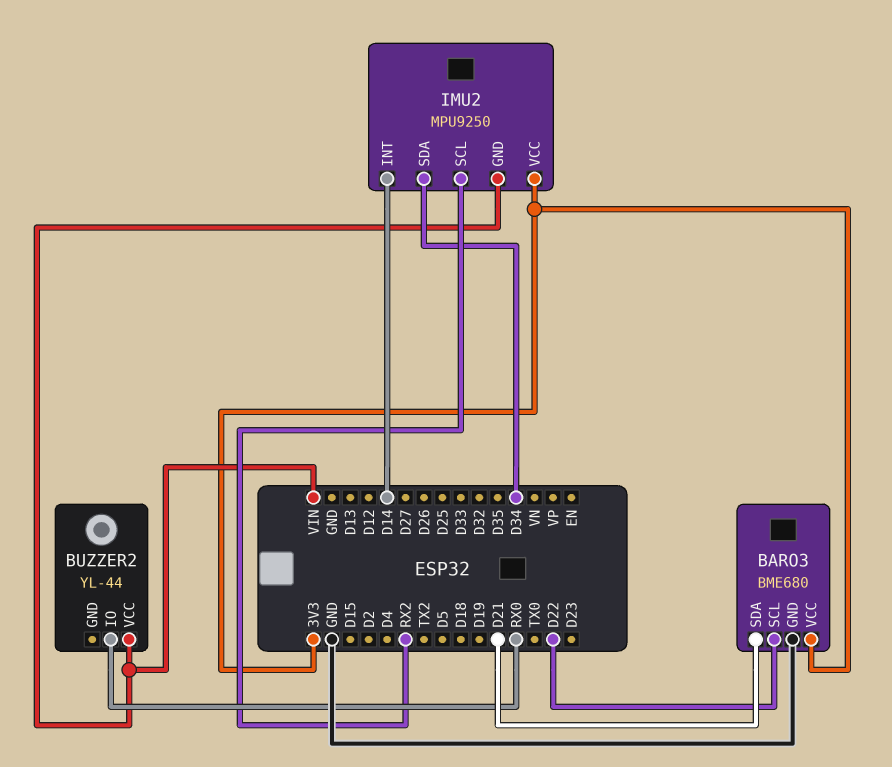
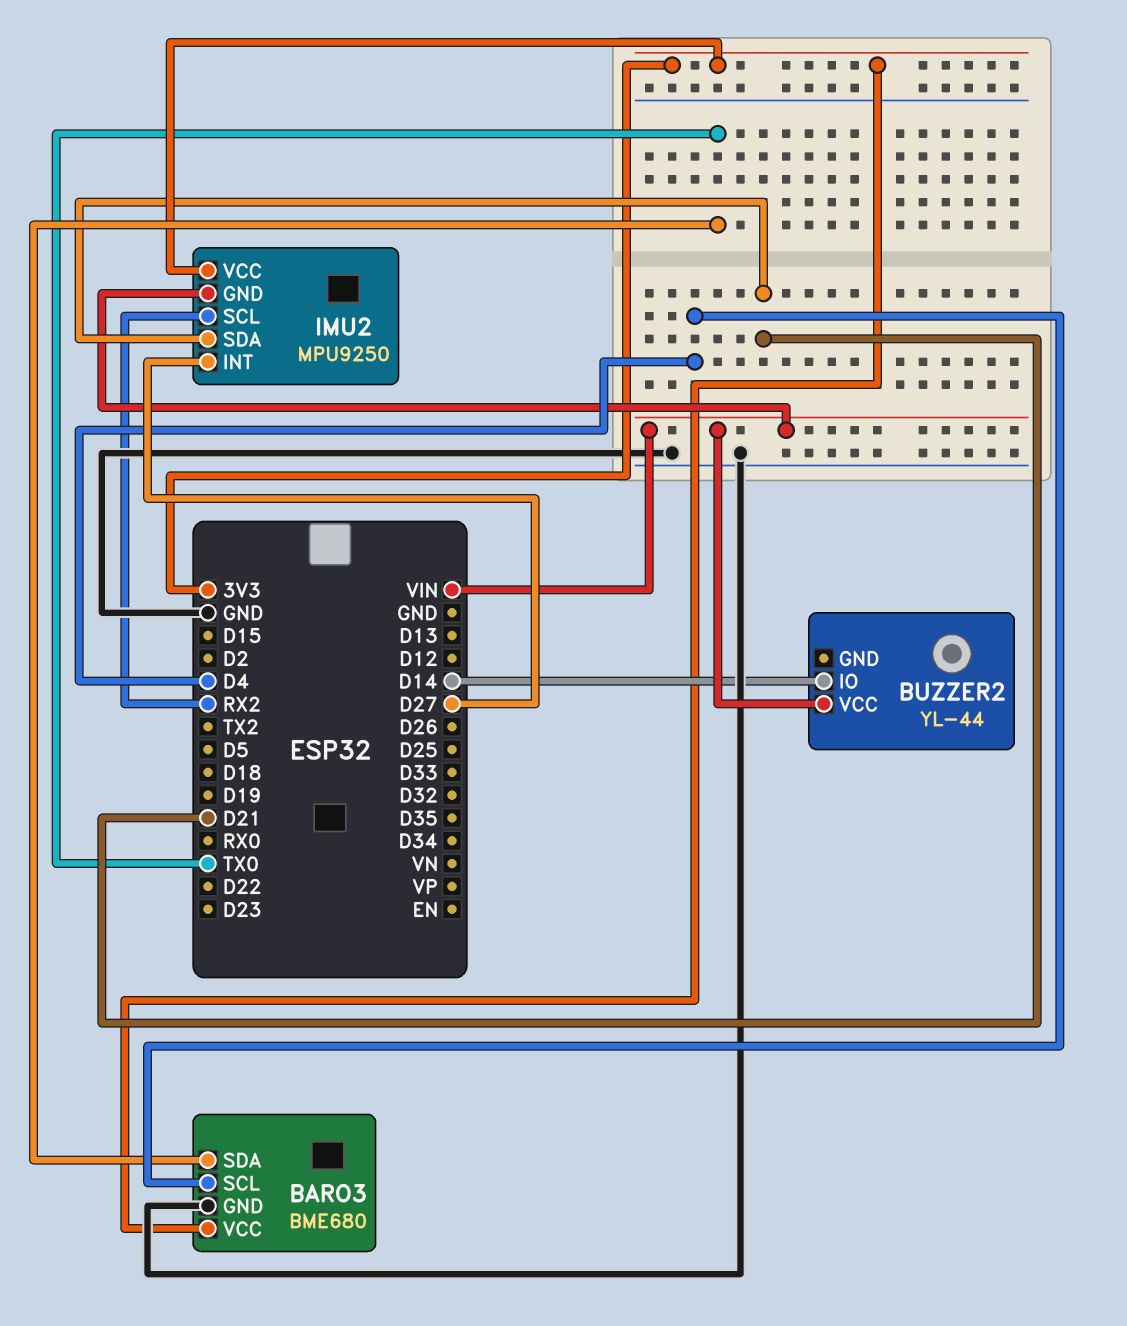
BARO3 pin SCL: D22 -> D4
BARO3 pin SDA: D21 -> TX0
BUZZER2 pin IO: RX0 -> D14
IMU2 pin INT: D14 -> D27
IMU2 pin SDA: D34 -> D21

